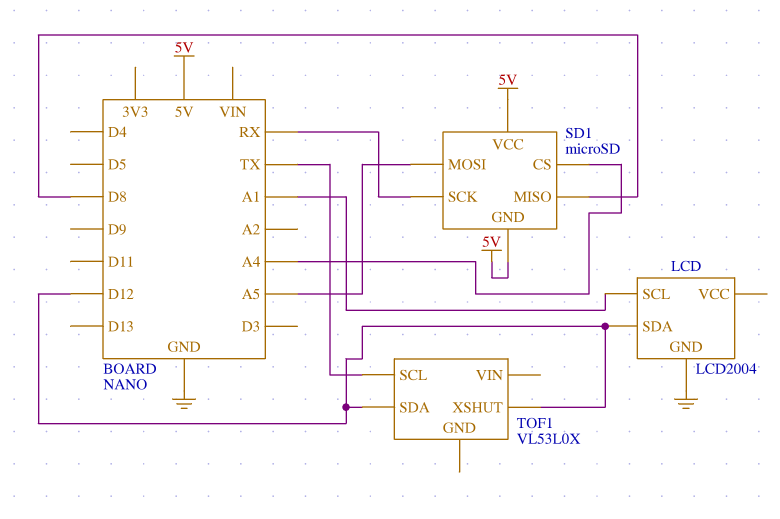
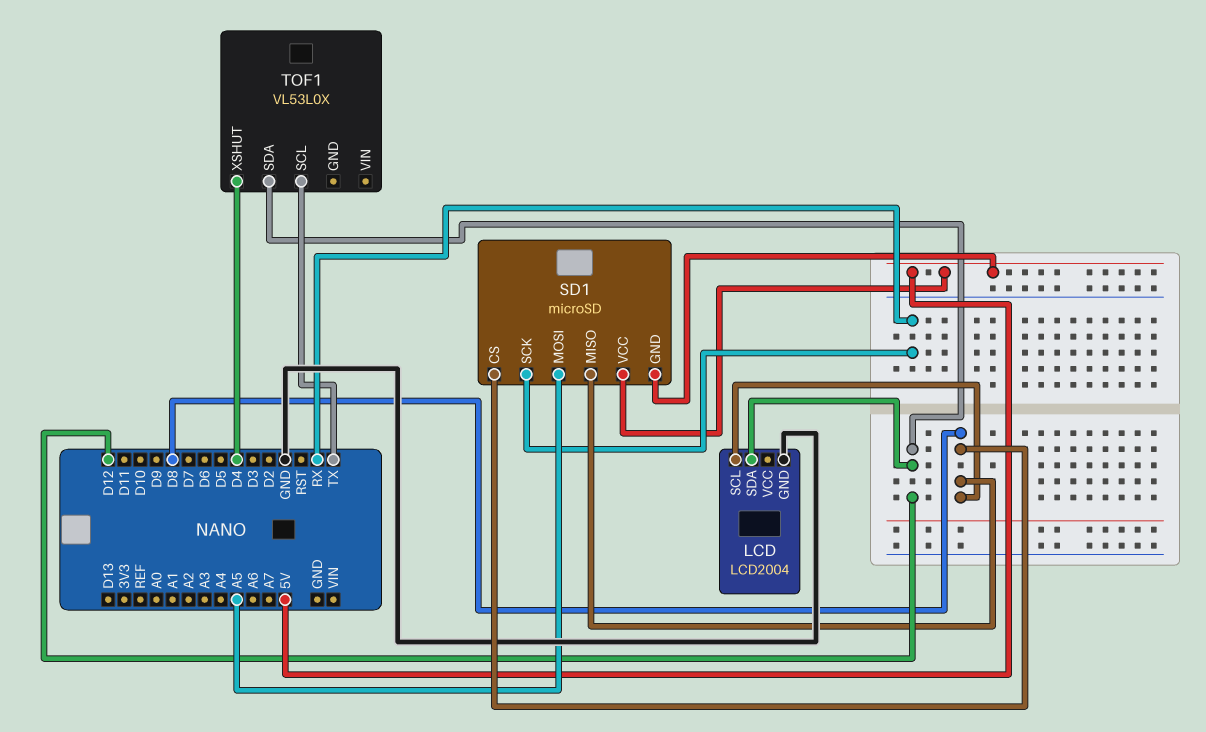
LCD pin SCL: A1 -> D8
SD1 pin CS: A4 -> D8
TOF1 pin XSHUT: D12 -> D4

